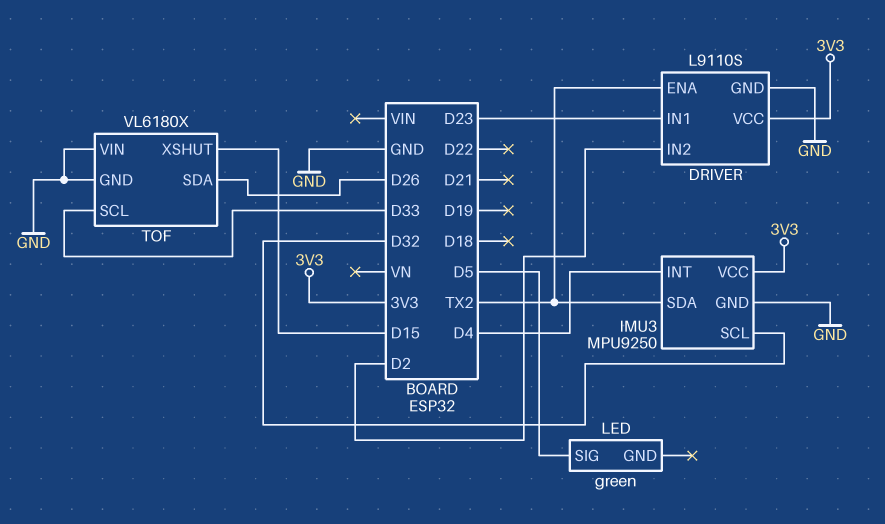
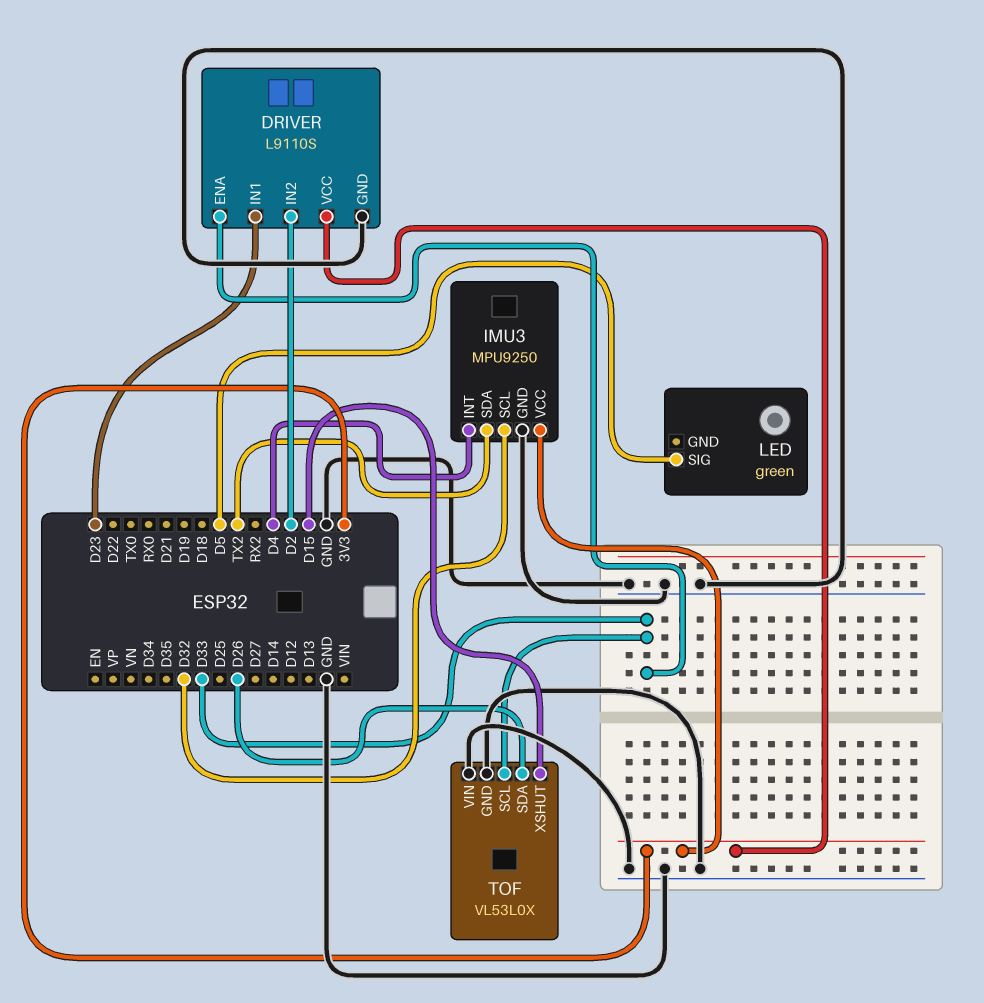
DRIVER pin ENA: TX2 -> D33
TOF: VL6180X -> VL53L0X

